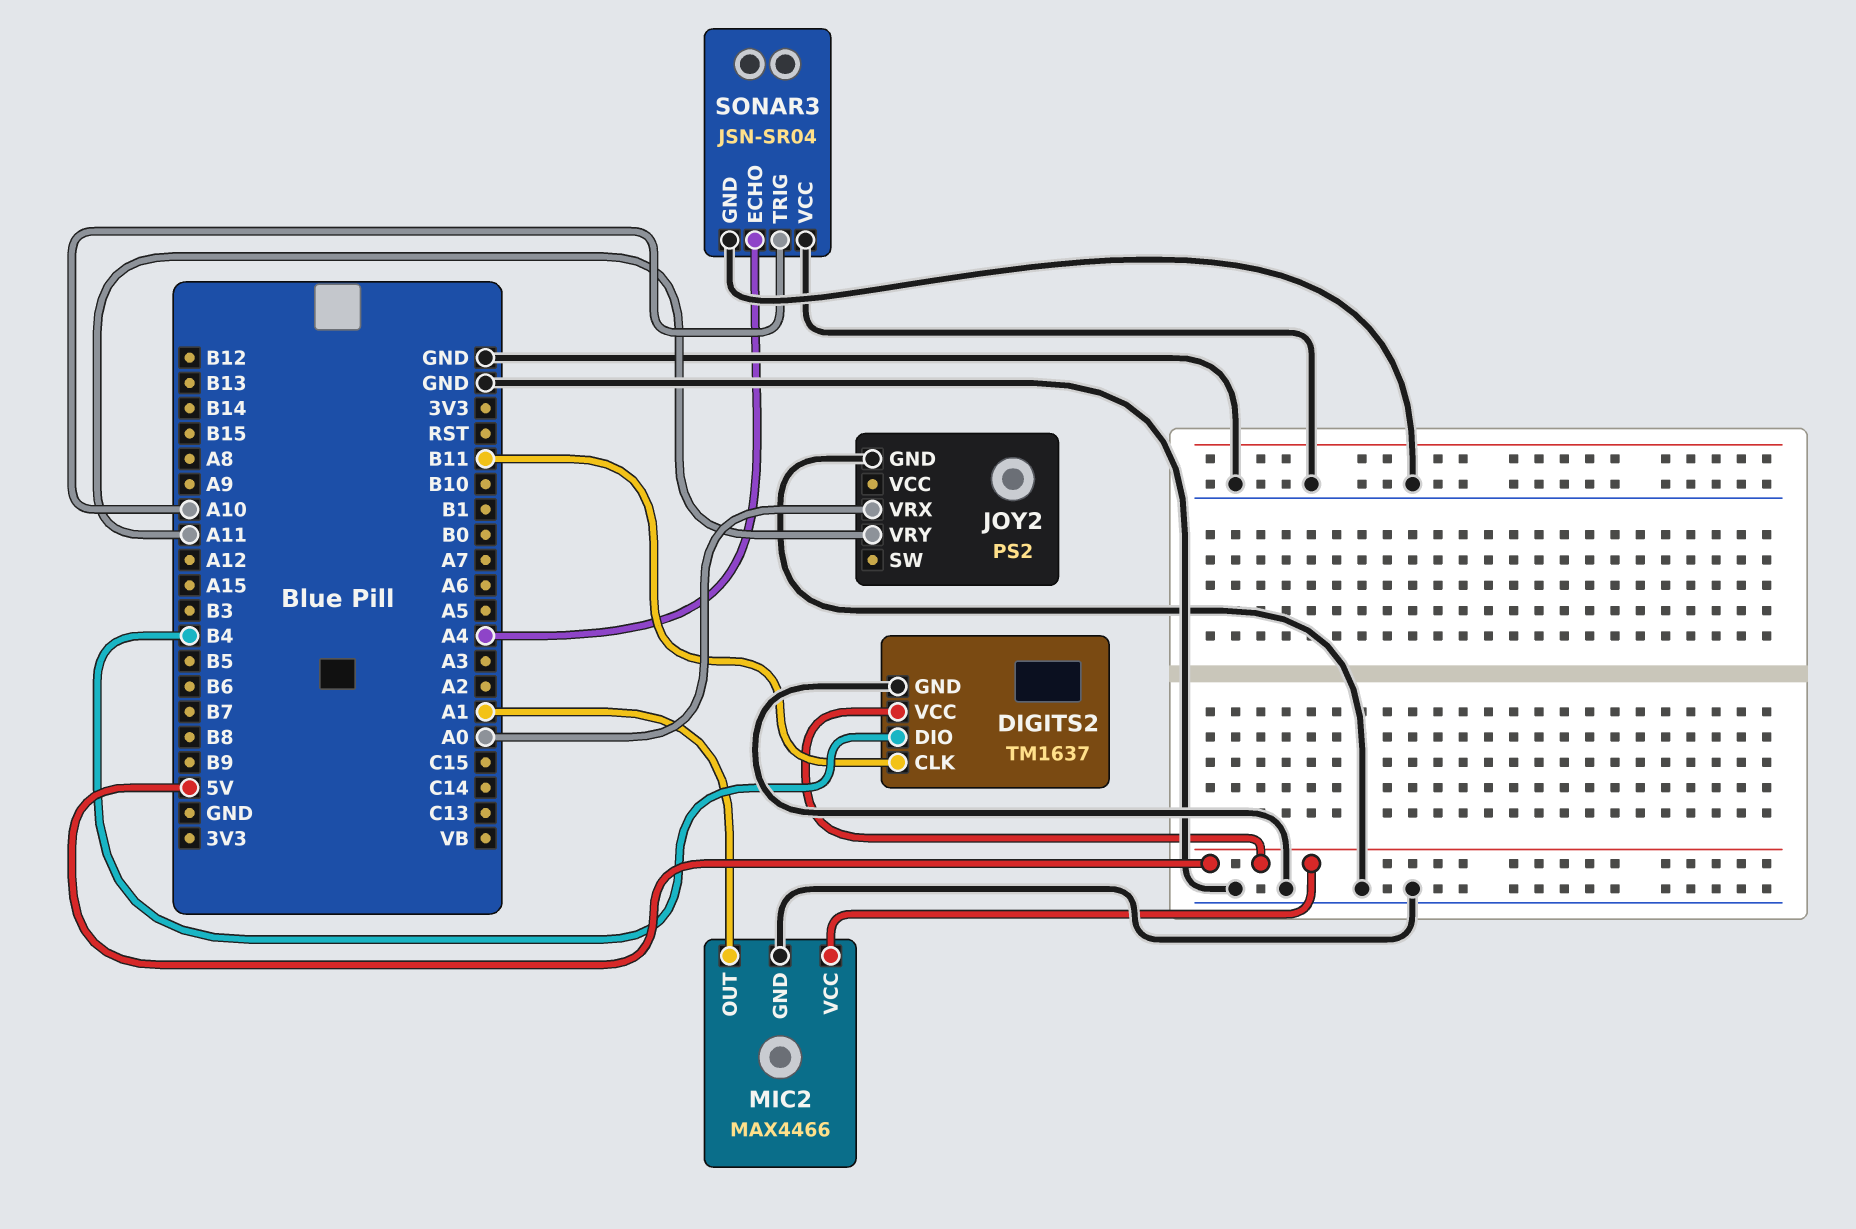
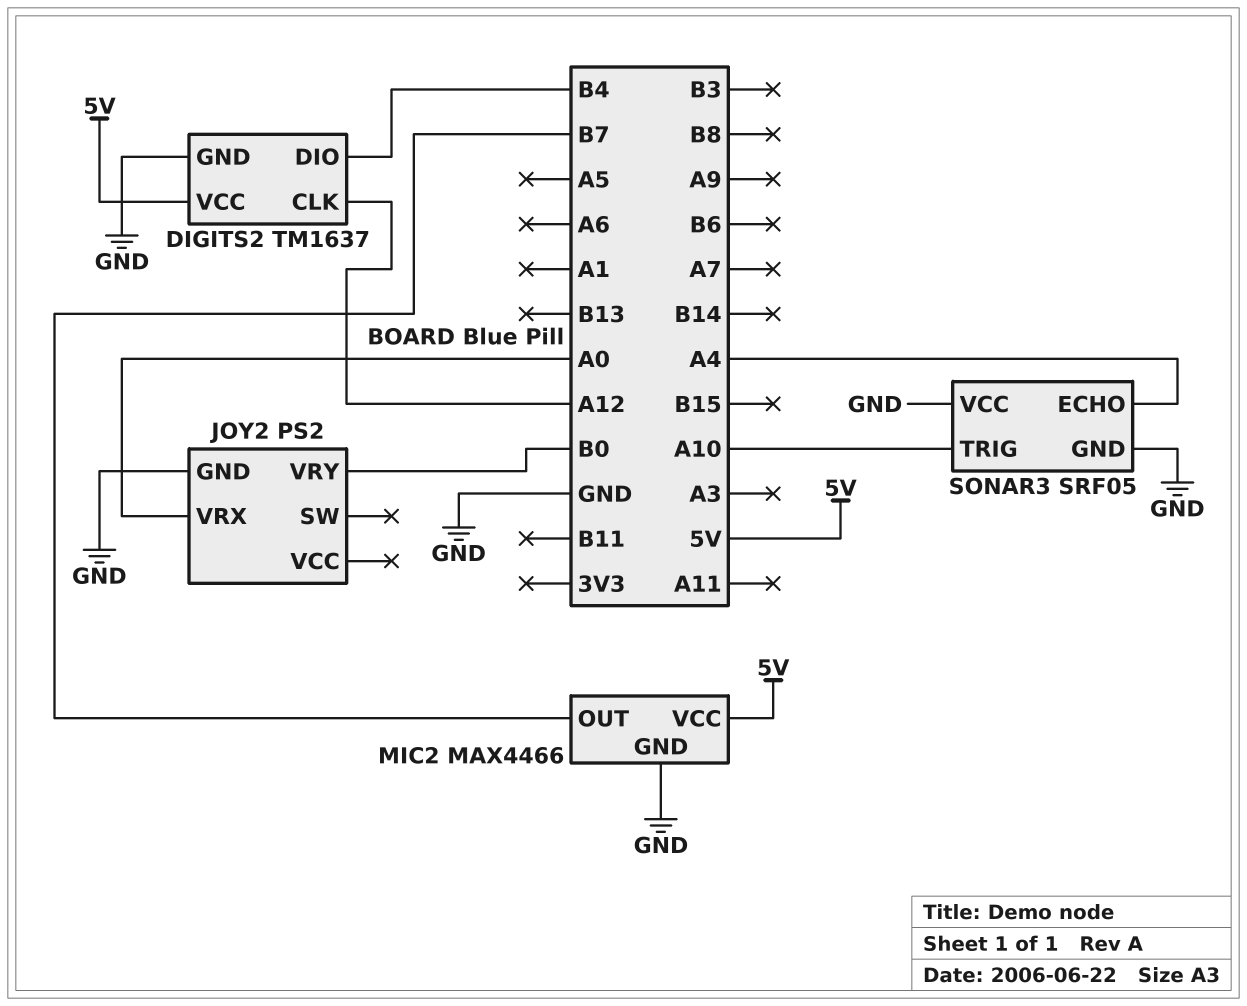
DIGITS2 pin CLK: B11 -> A12
JOY2 pin VRY: A11 -> B0
MIC2 pin OUT: A1 -> B7
SONAR3: JSN-SR04 -> SRF05

